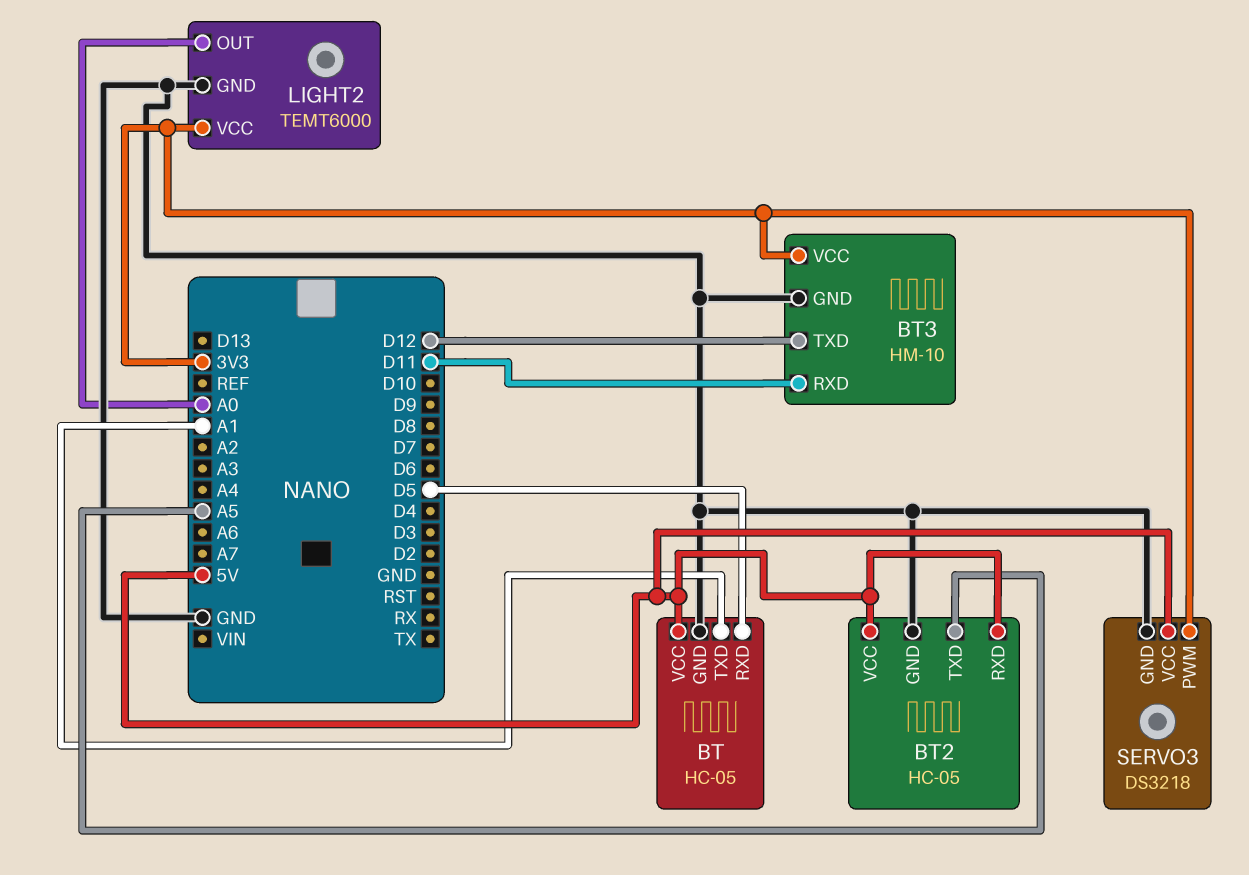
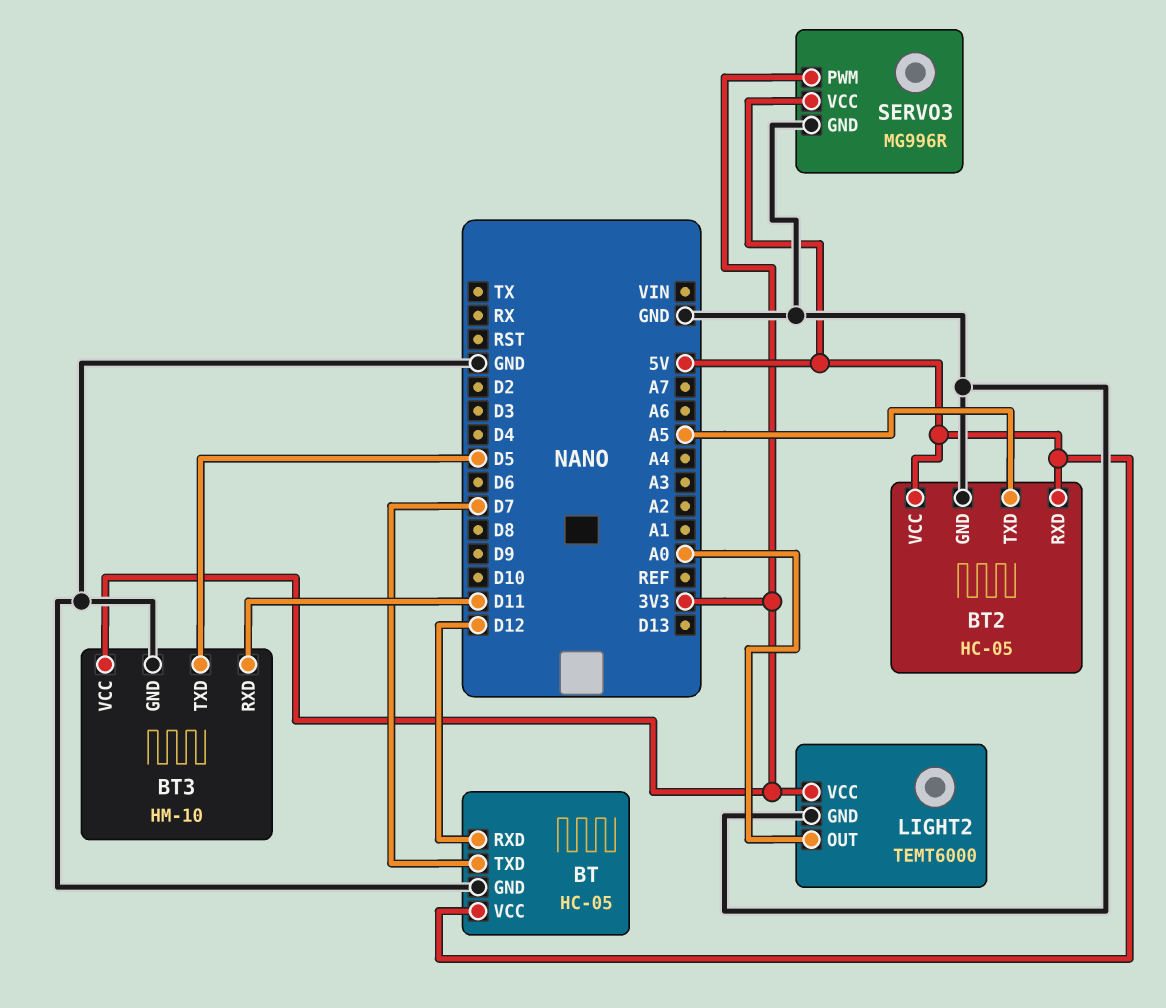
BT pin RXD: D5 -> D12
BT pin TXD: A1 -> D7
BT3 pin TXD: D12 -> D5
SERVO3: DS3218 -> MG996R

